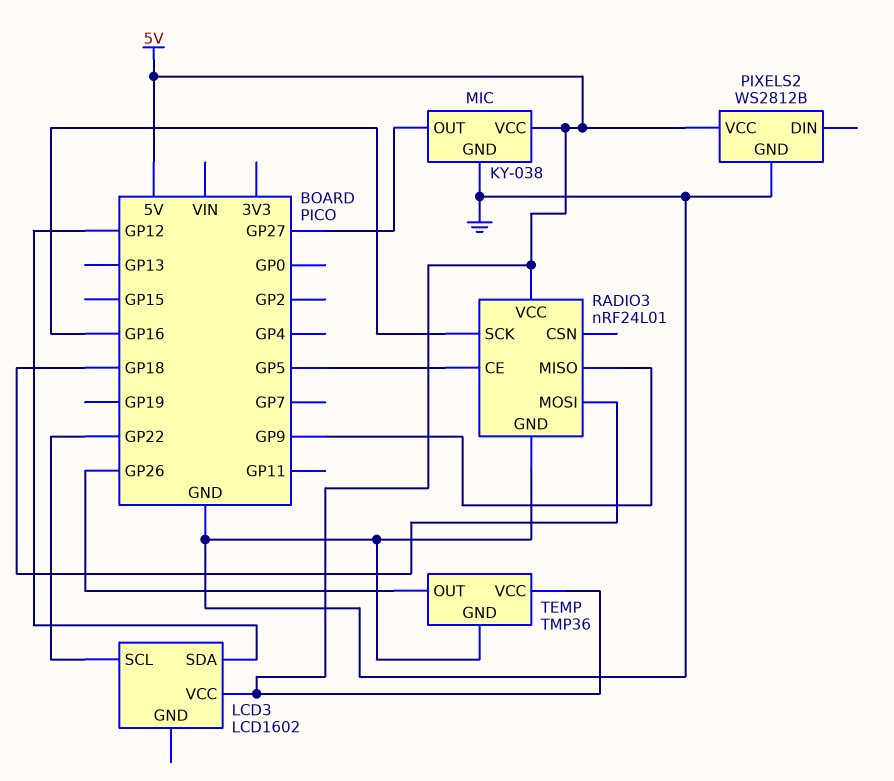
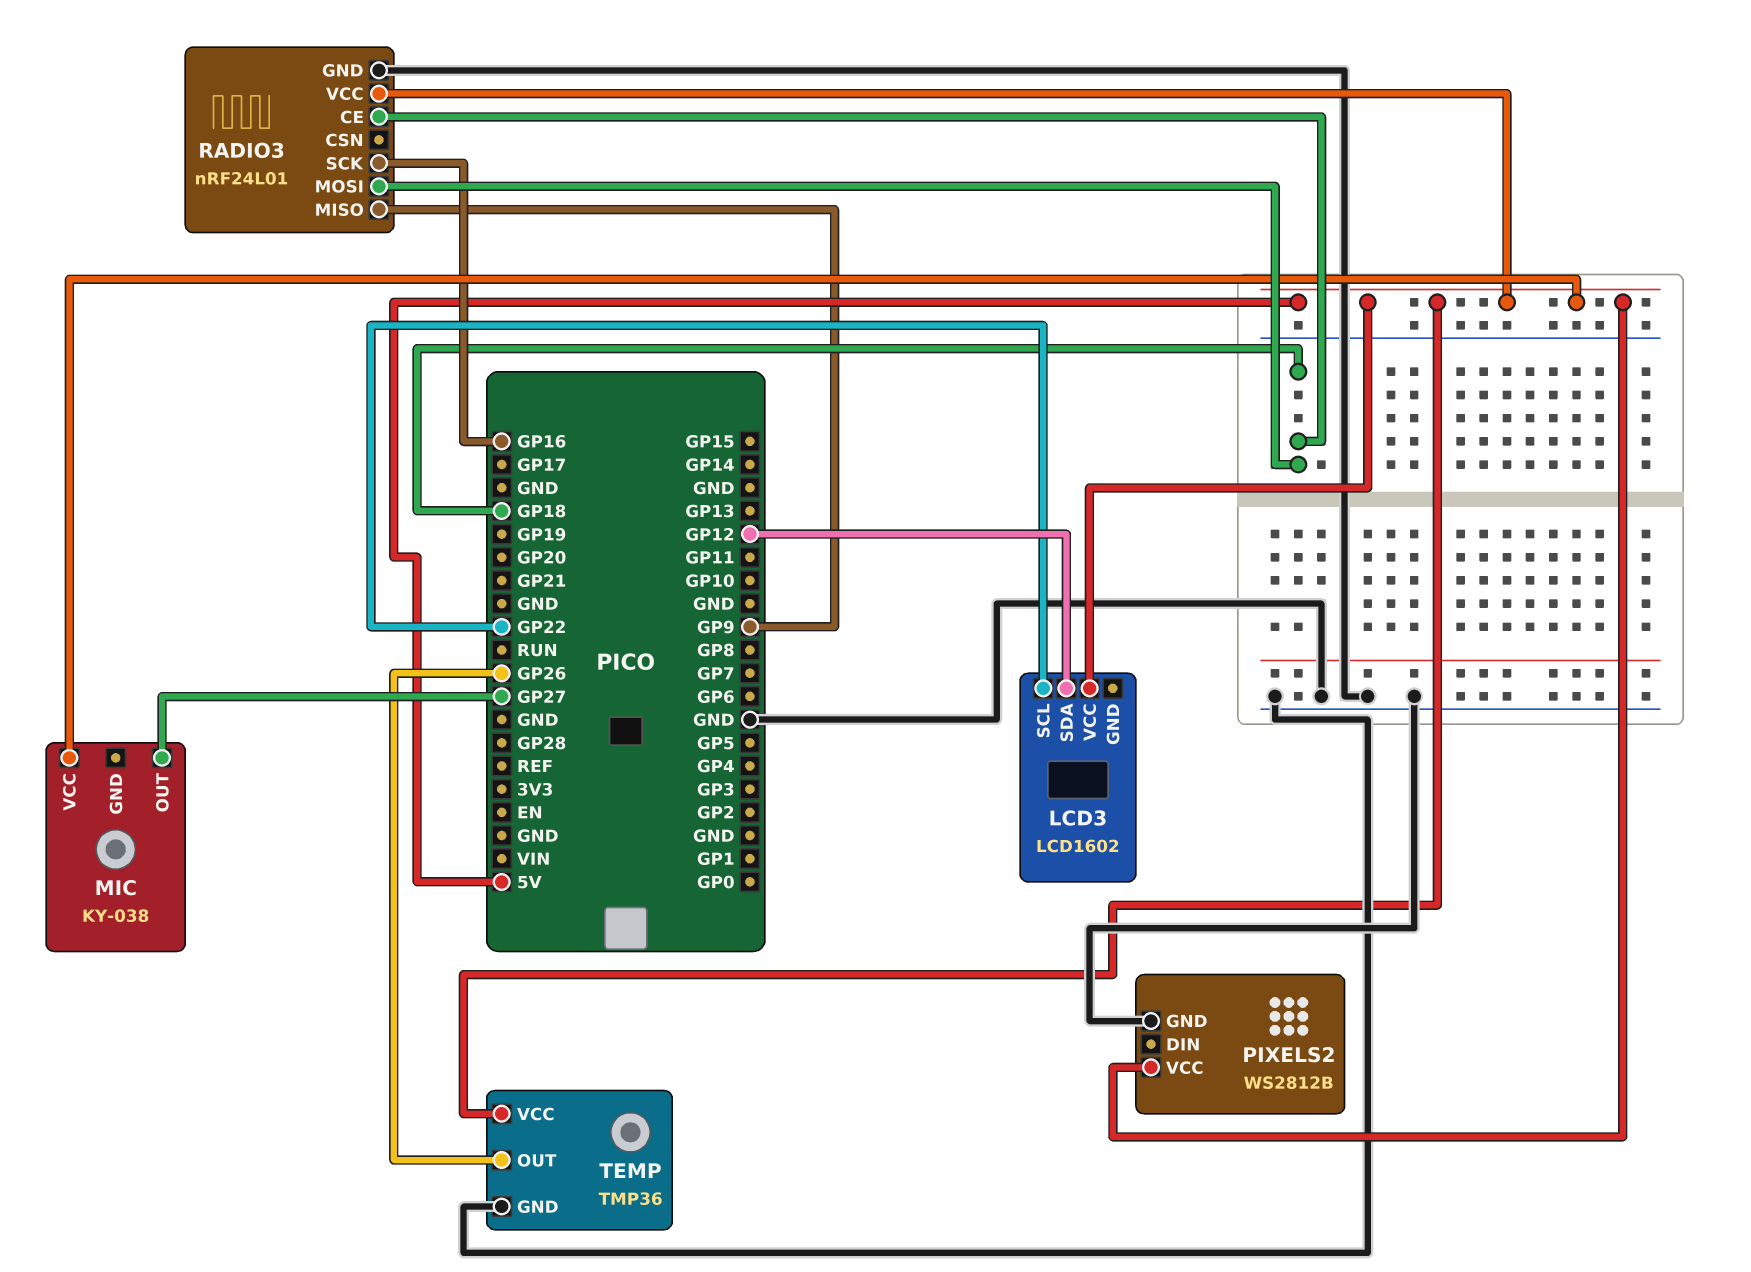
MIC pin GND: GND -> none
RADIO3 pin CE: GP5 -> GP18

